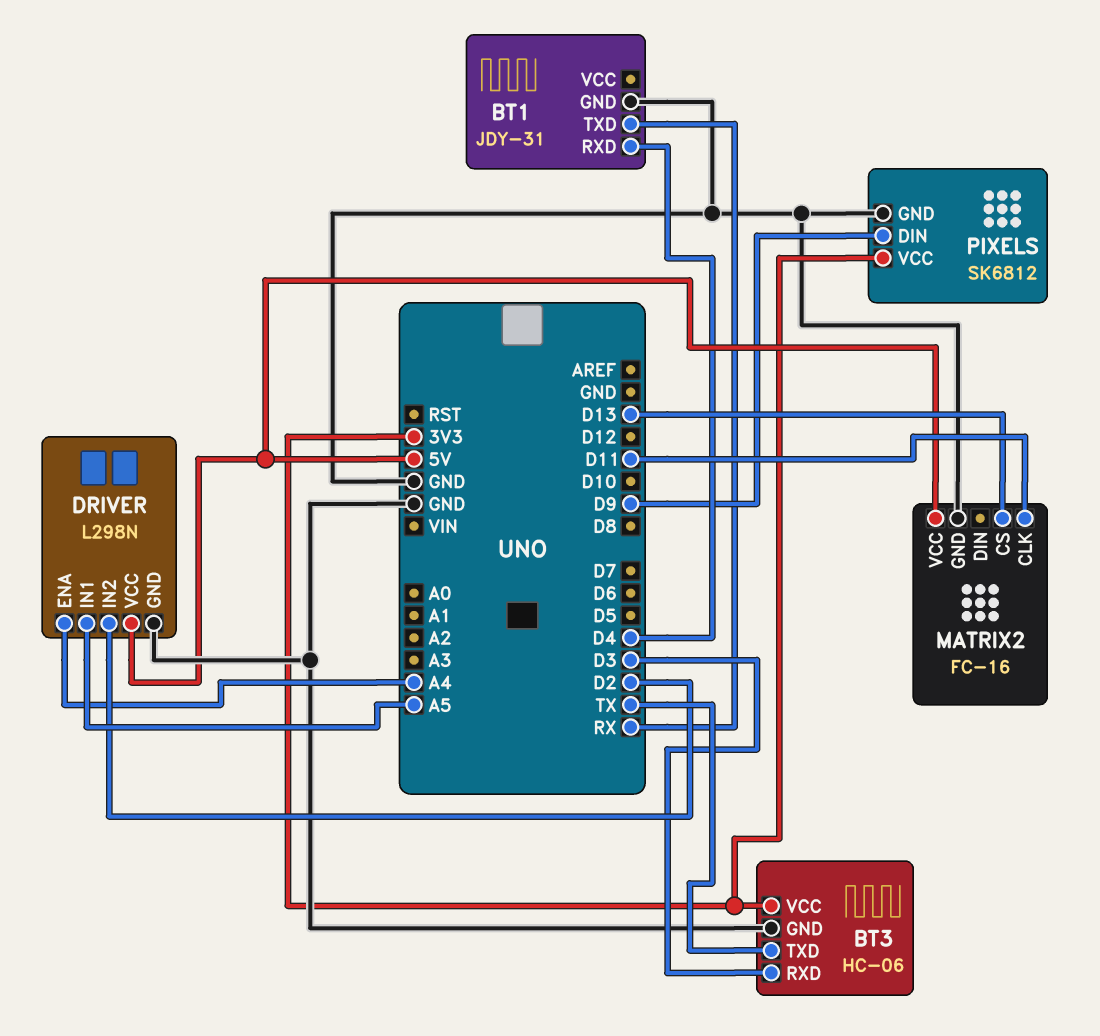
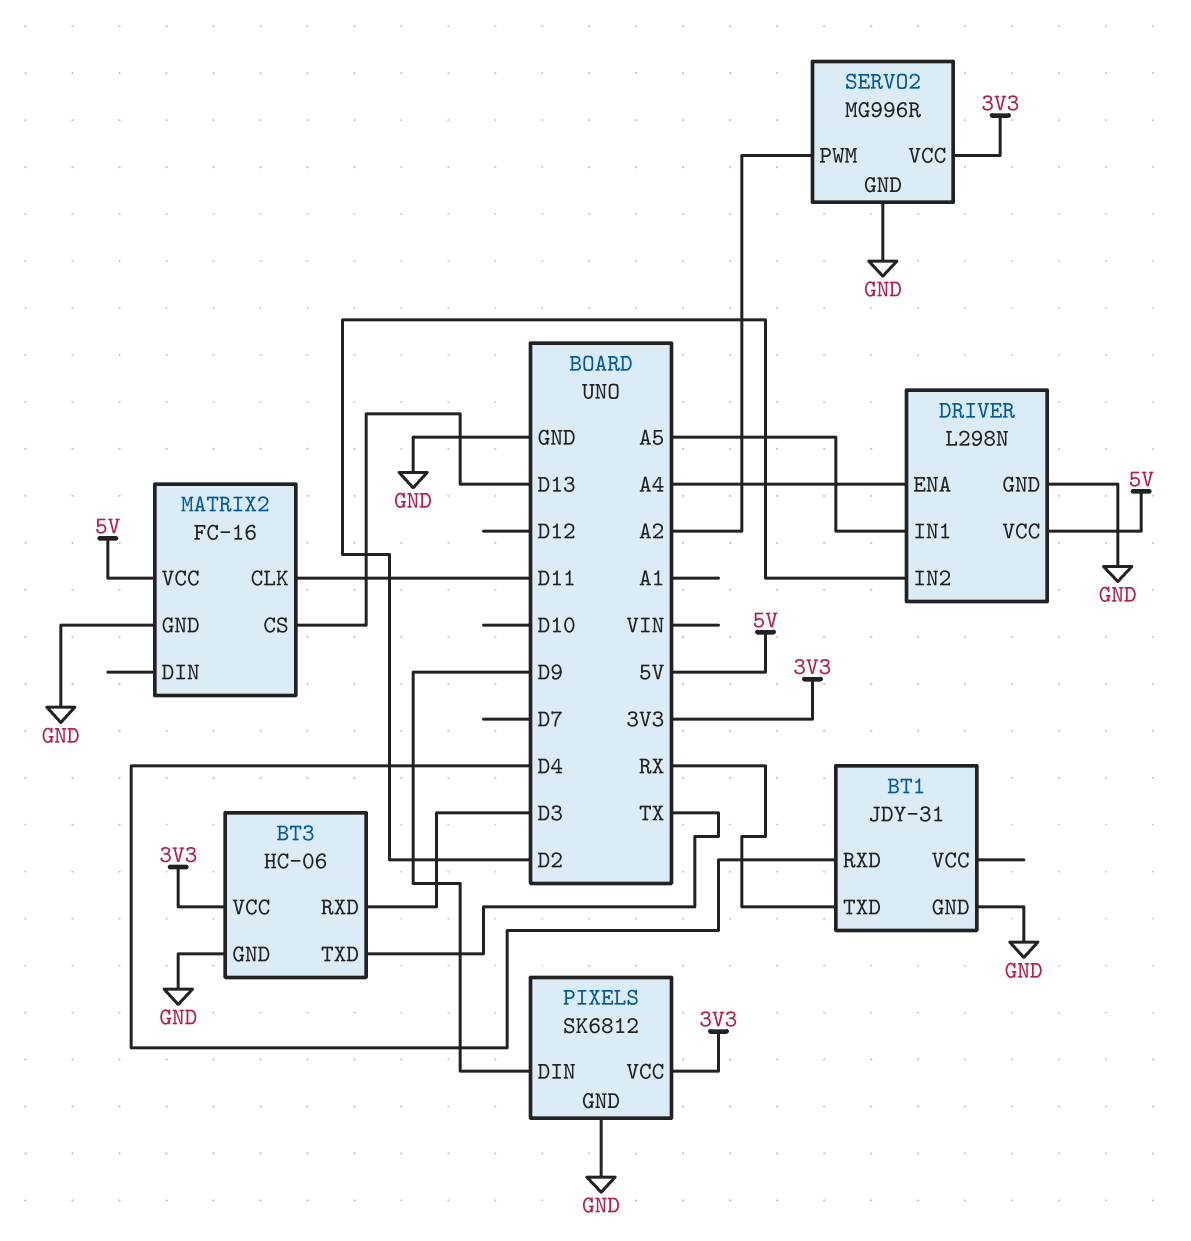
SERVO2: none -> MG996R
SERVO2 pin GND: none -> GND
SERVO2 pin PWM: none -> A2
SERVO2 pin VCC: none -> 3V3

